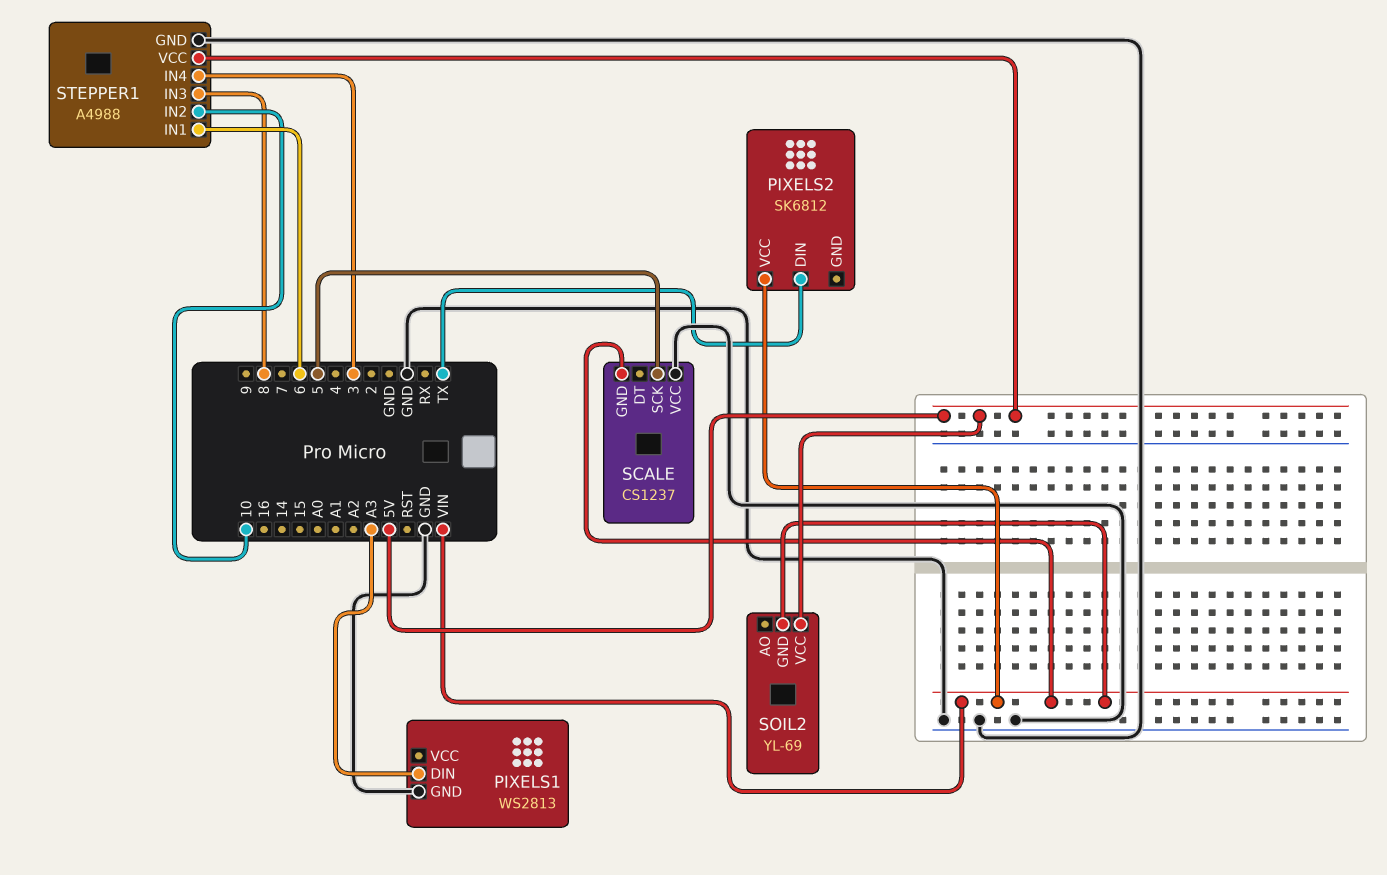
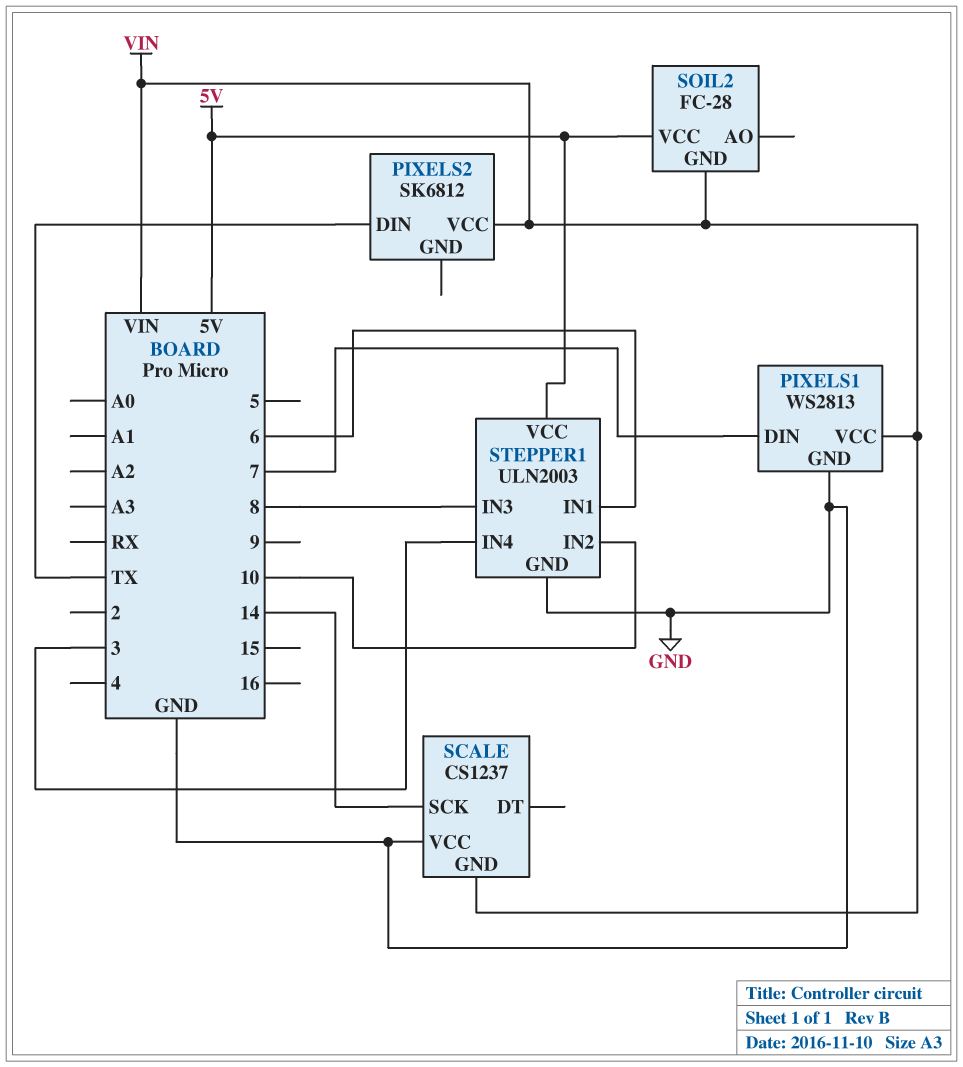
PIXELS1 pin DIN: A3 -> 7
PIXELS1 pin VCC: none -> VIN
SCALE pin SCK: 5 -> 14
SOIL2: YL-69 -> FC-28
STEPPER1: A4988 -> ULN2003

